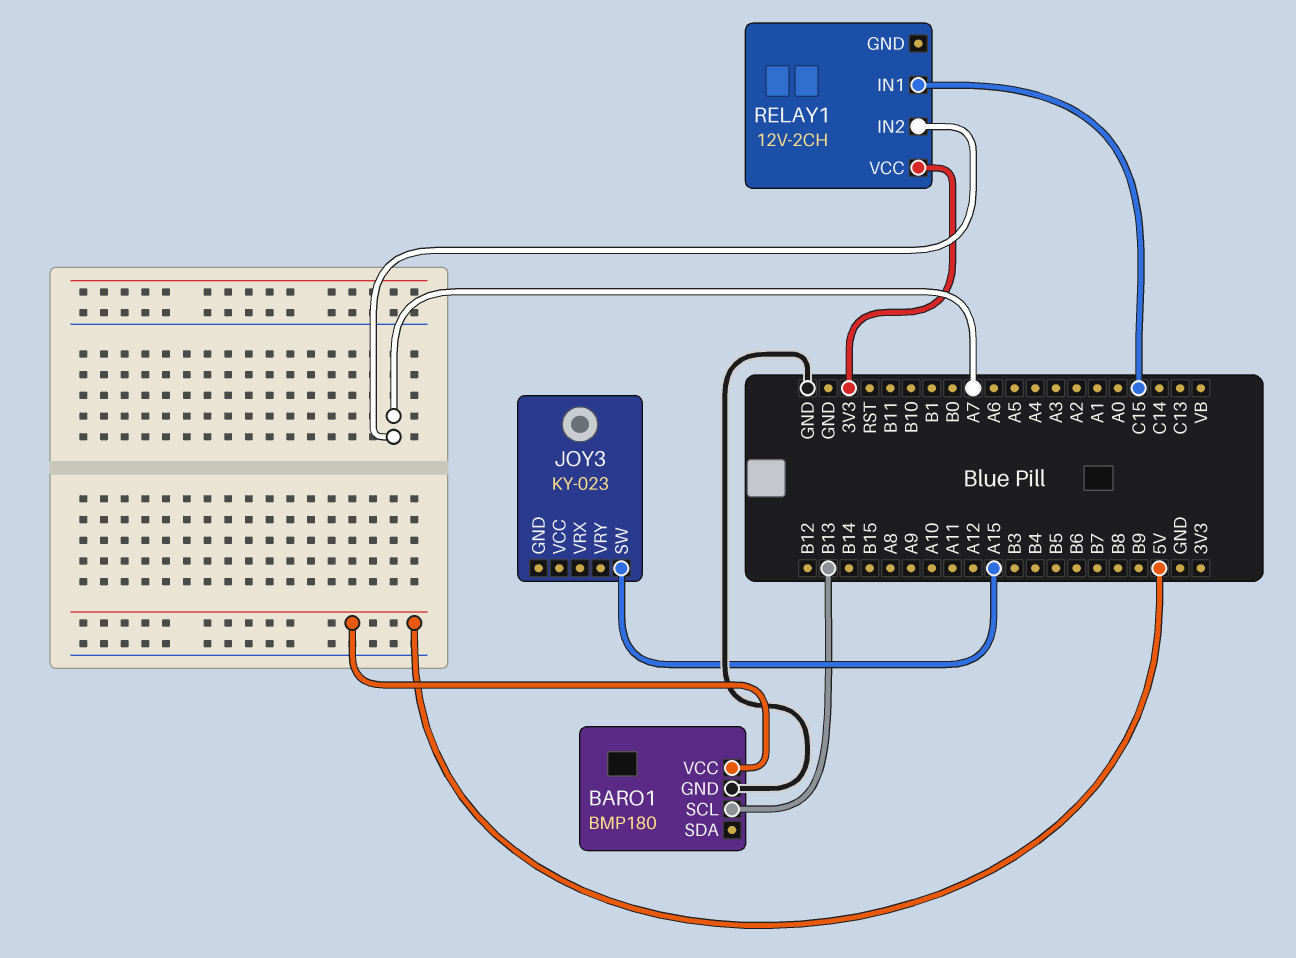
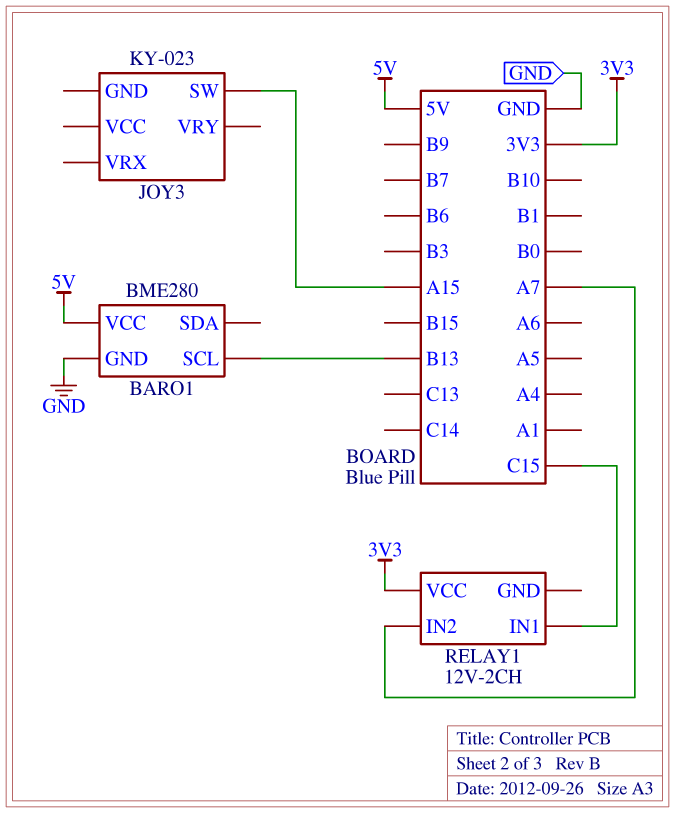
BARO1: BMP180 -> BME280

